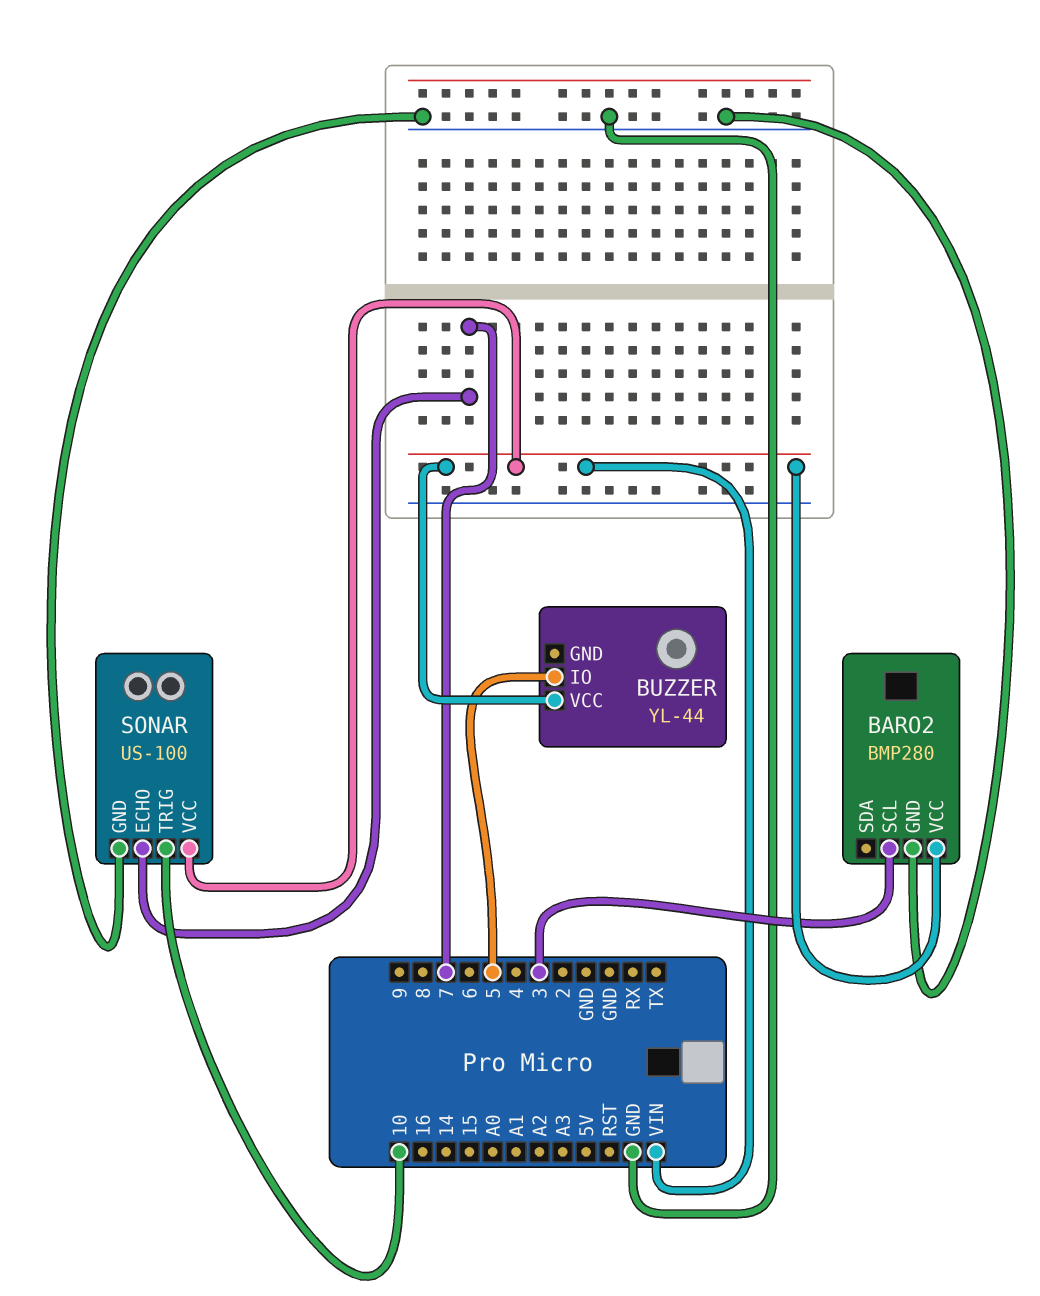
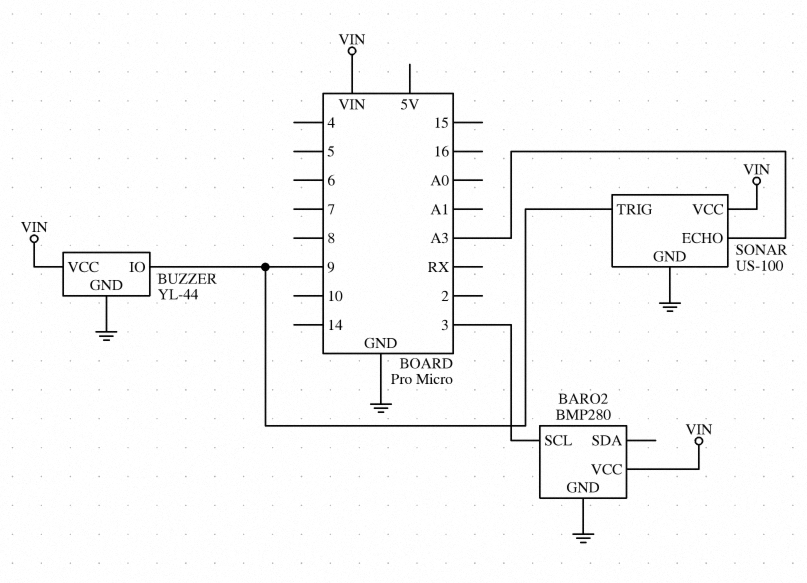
BUZZER pin GND: none -> GND
BUZZER pin IO: 5 -> 9
SONAR pin ECHO: 7 -> A3
SONAR pin TRIG: 10 -> 9

